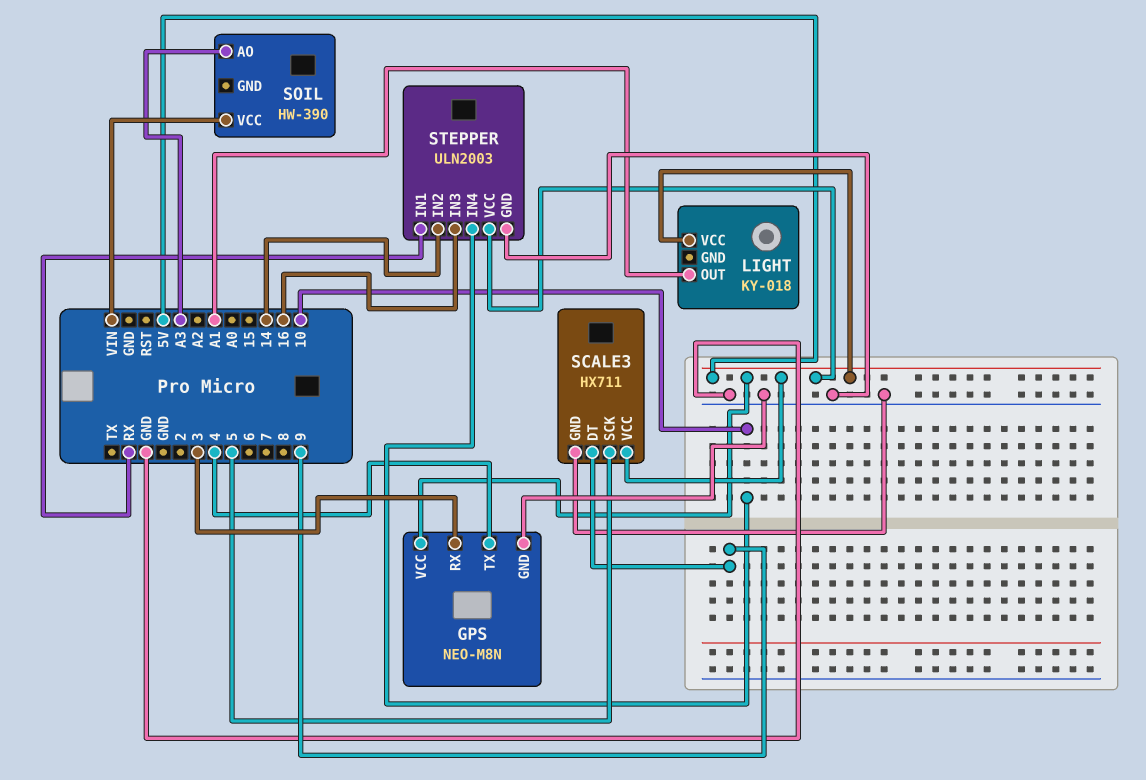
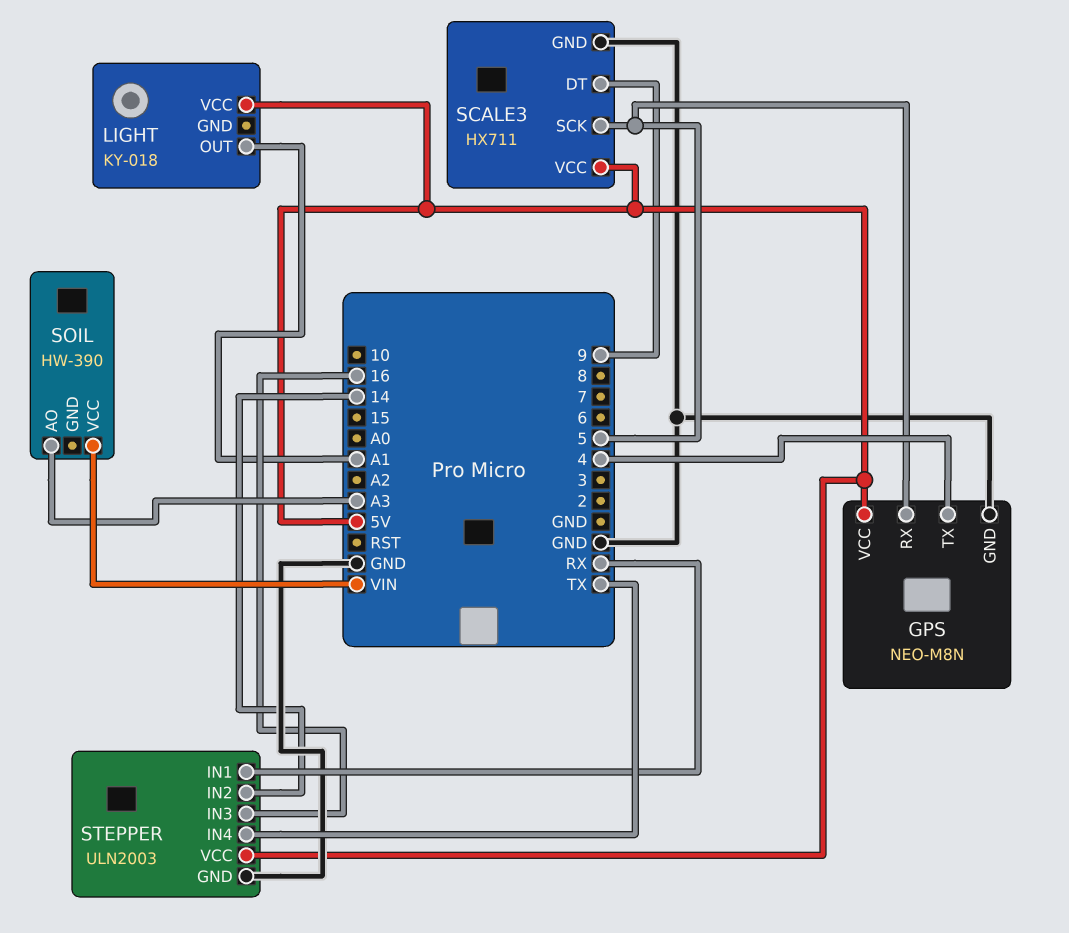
GPS pin RX: 3 -> 5
STEPPER pin IN4: 10 -> TX

